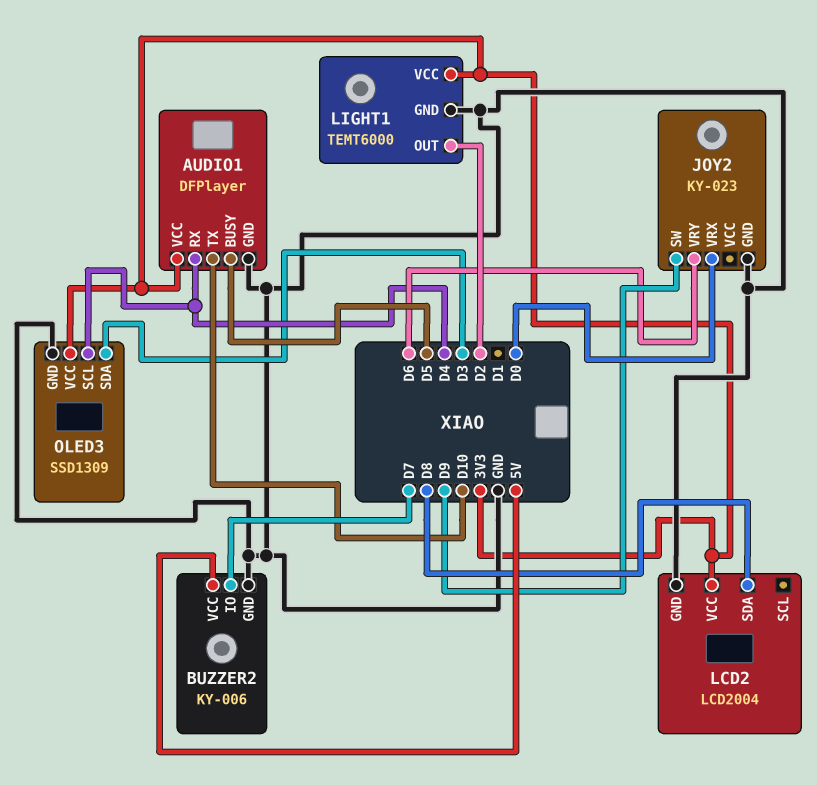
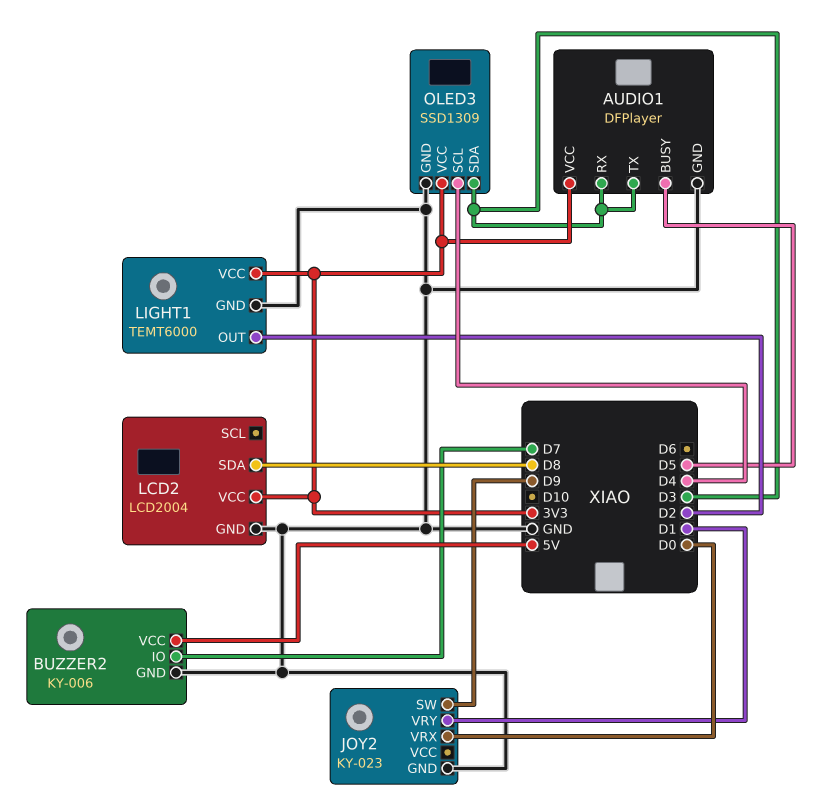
AUDIO1 pin RX: D4 -> D3
AUDIO1 pin TX: D10 -> D3
JOY2 pin VRY: D6 -> D1

